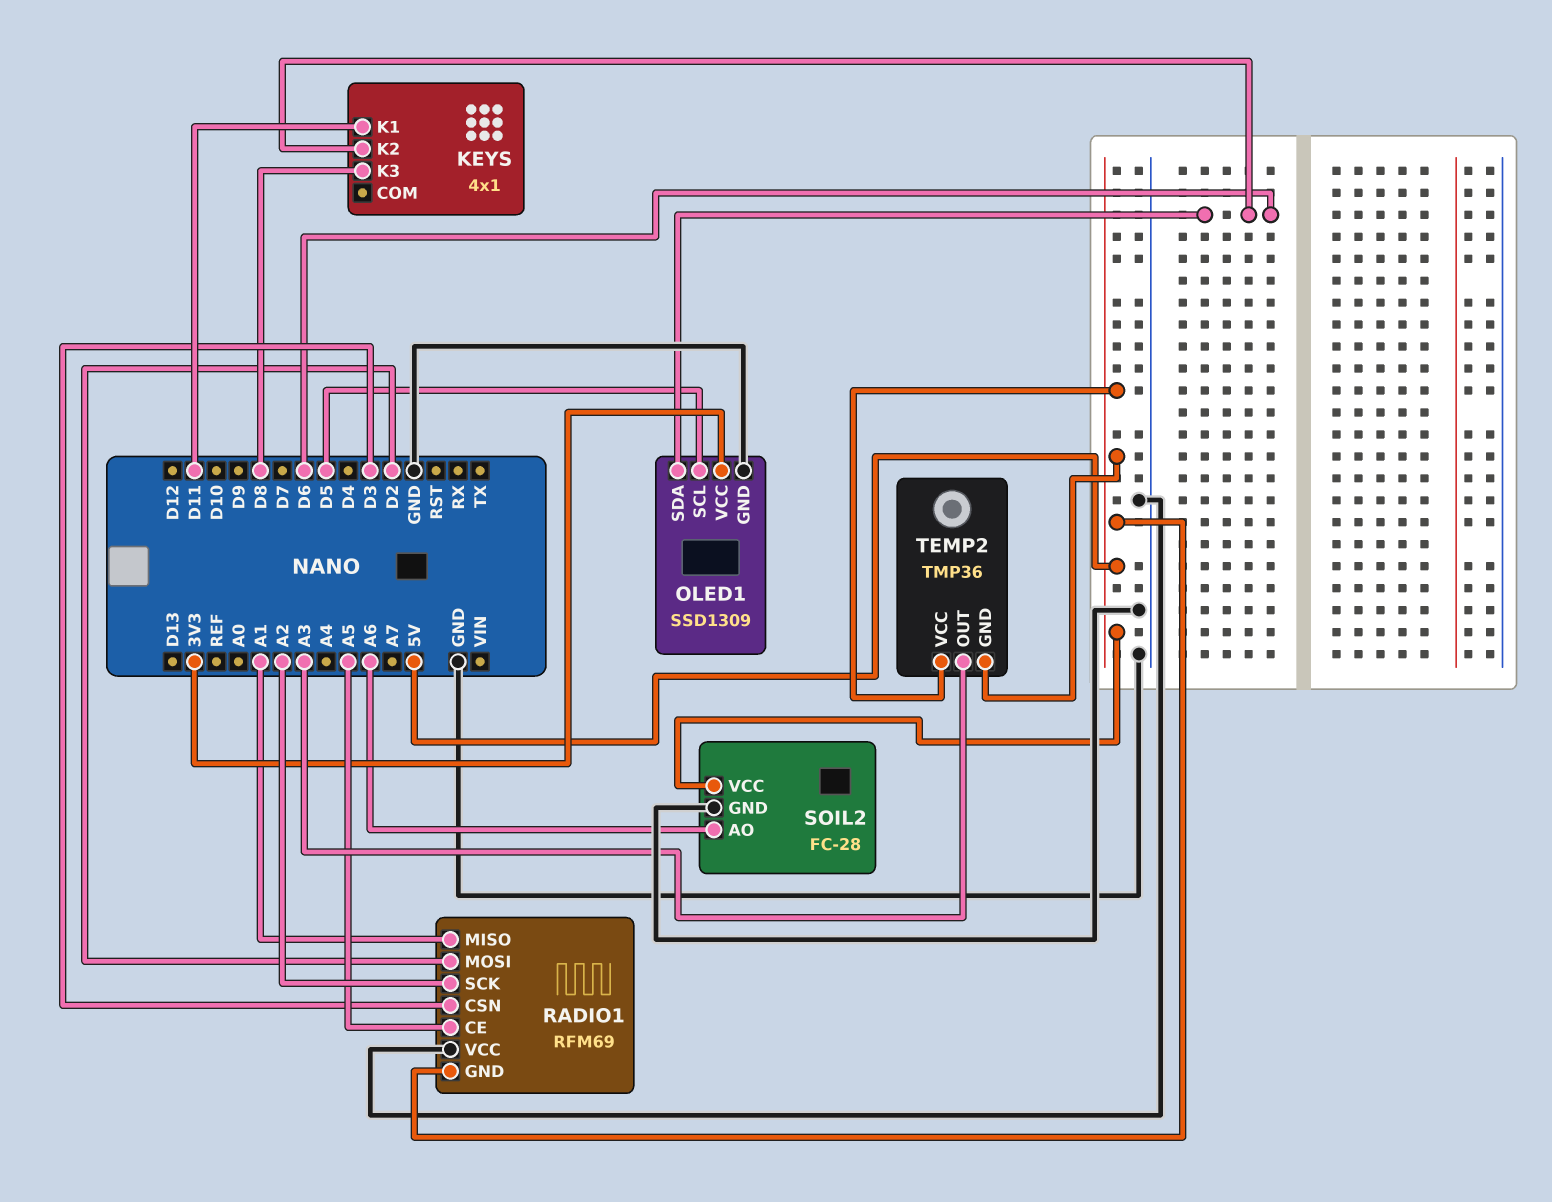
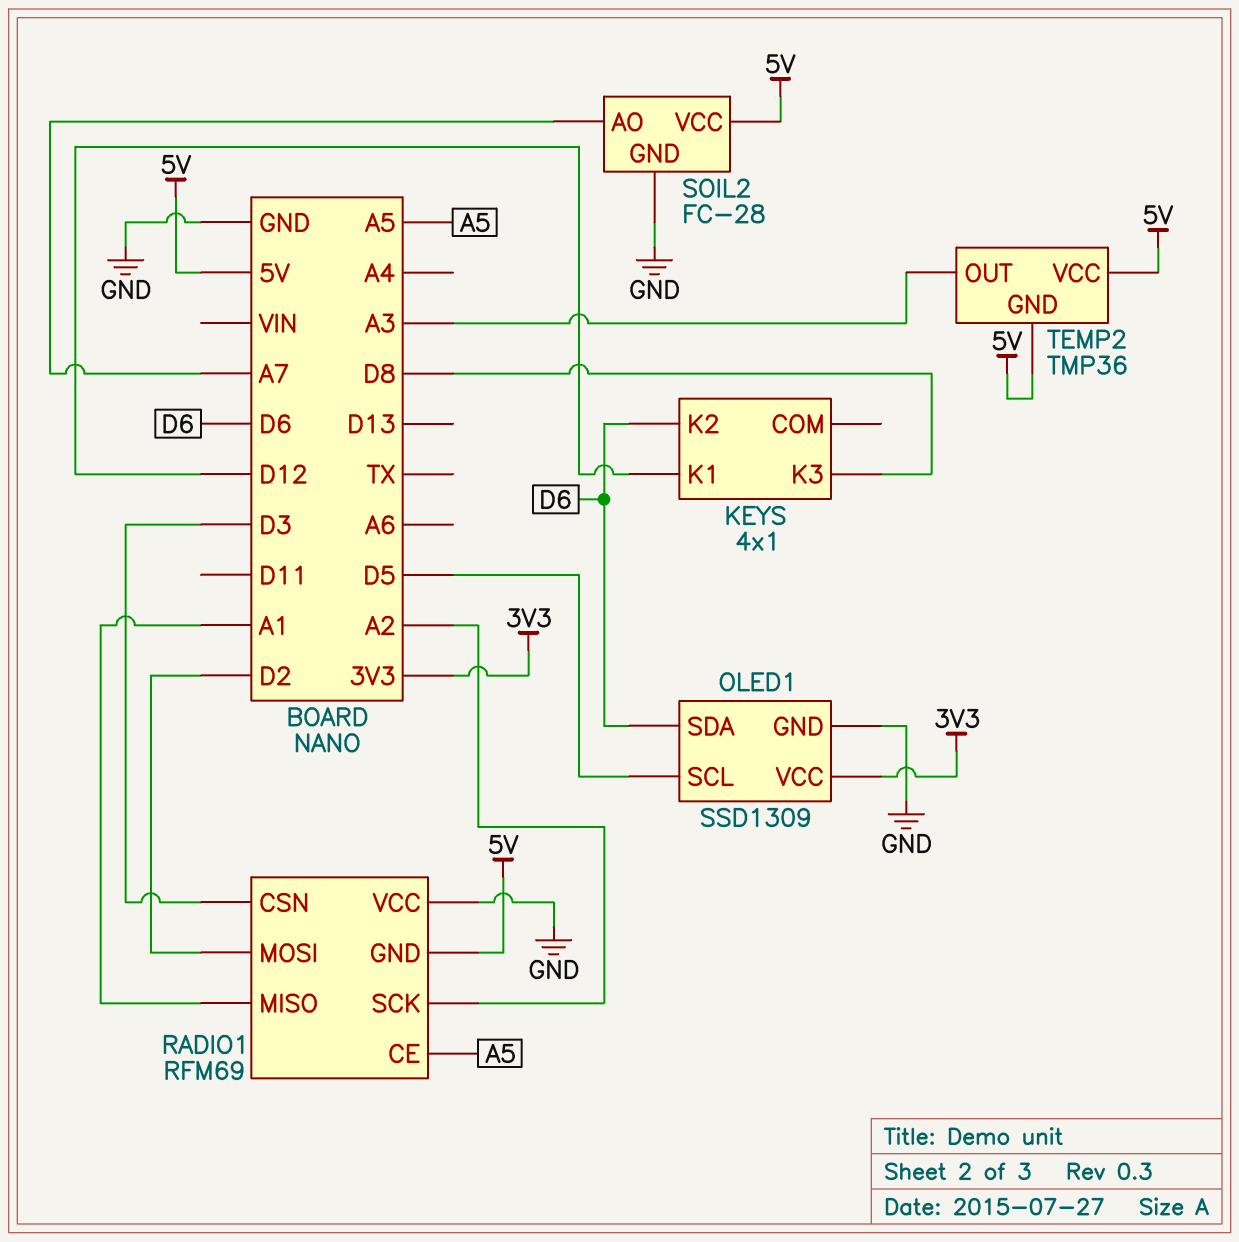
KEYS pin K1: D11 -> D12
SOIL2 pin AO: A6 -> A7

